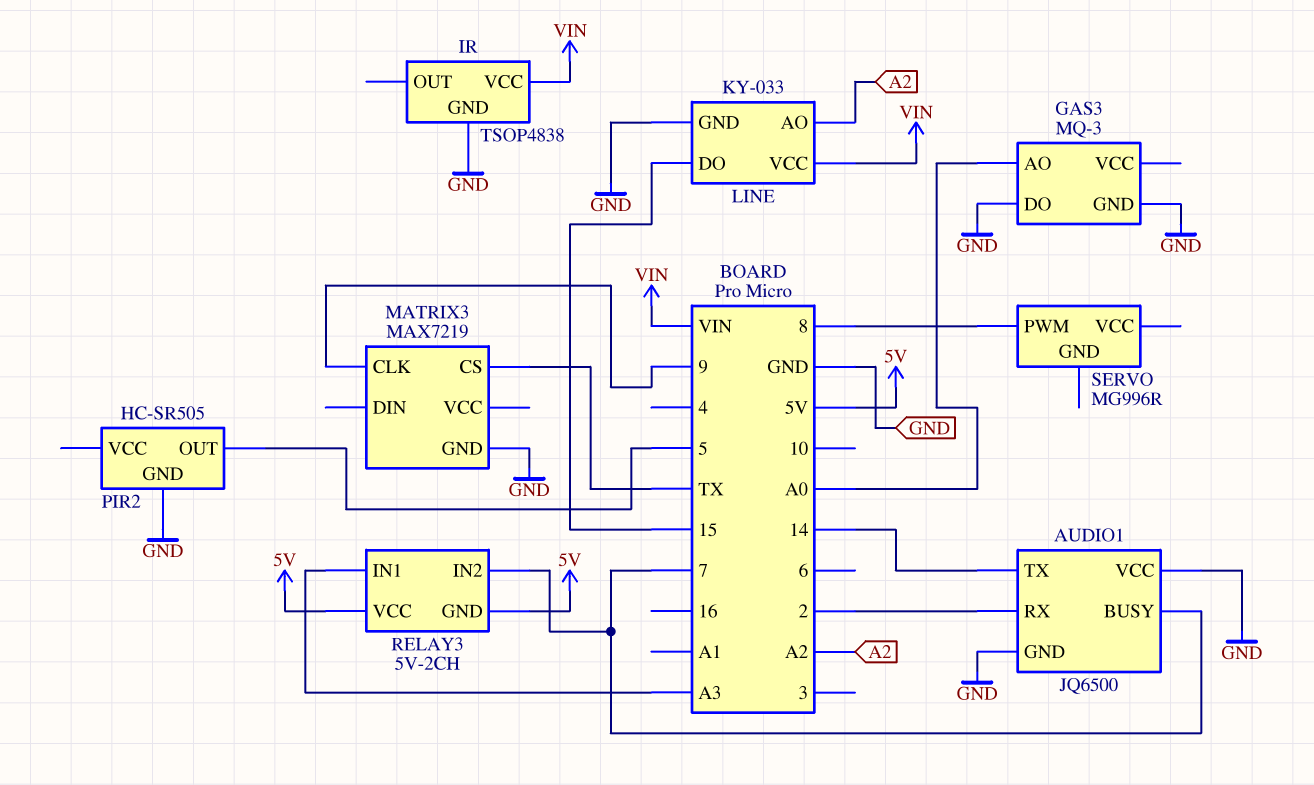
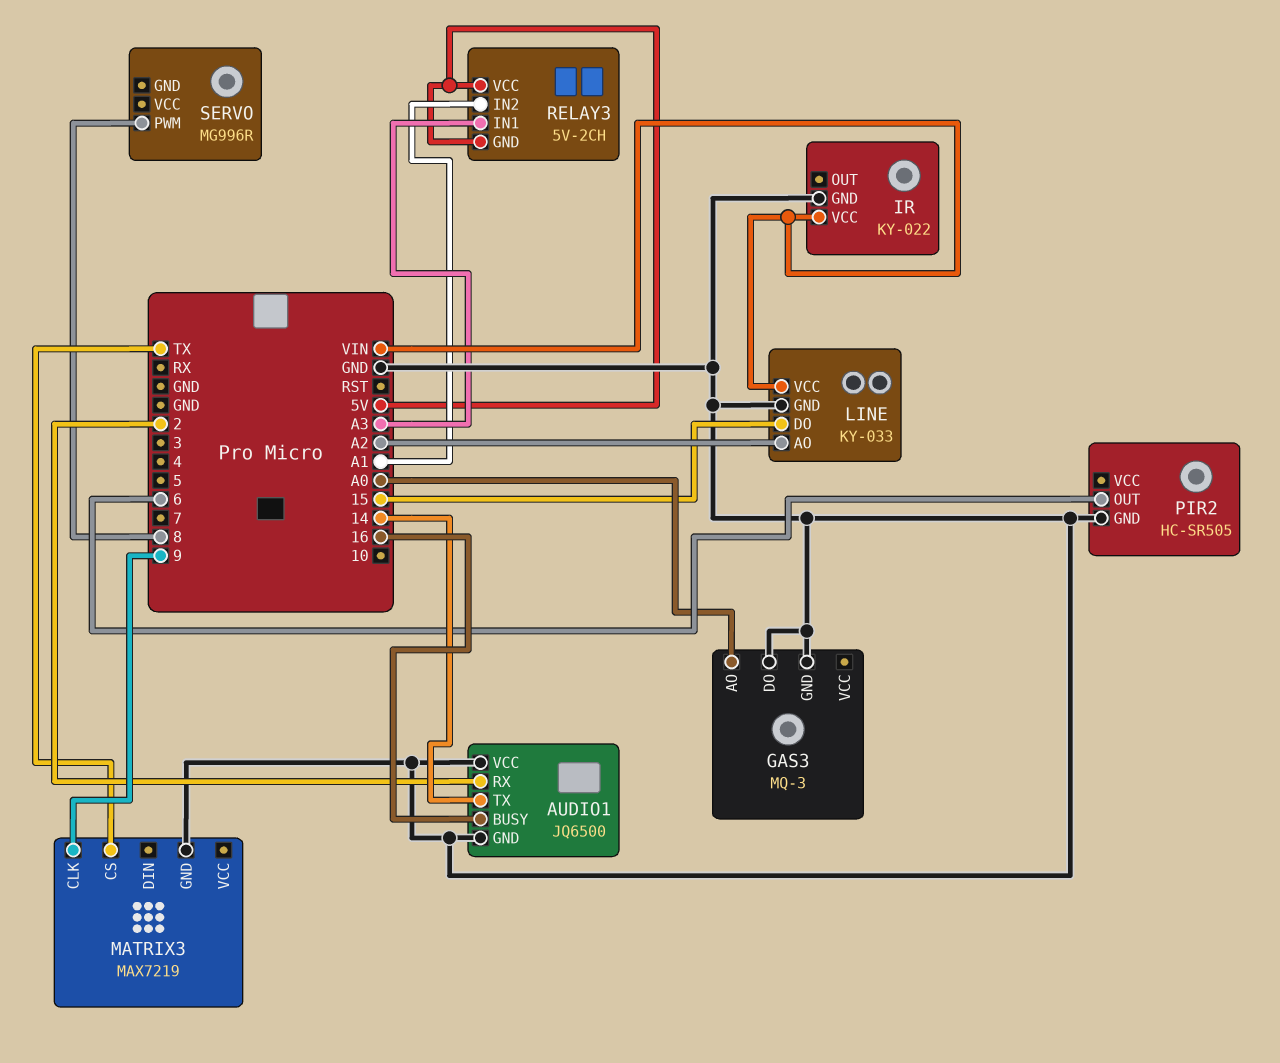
AUDIO1 pin BUSY: 7 -> 16
IR: TSOP4838 -> KY-022
PIR2 pin OUT: 5 -> 6
RELAY3 pin IN2: 7 -> A1

